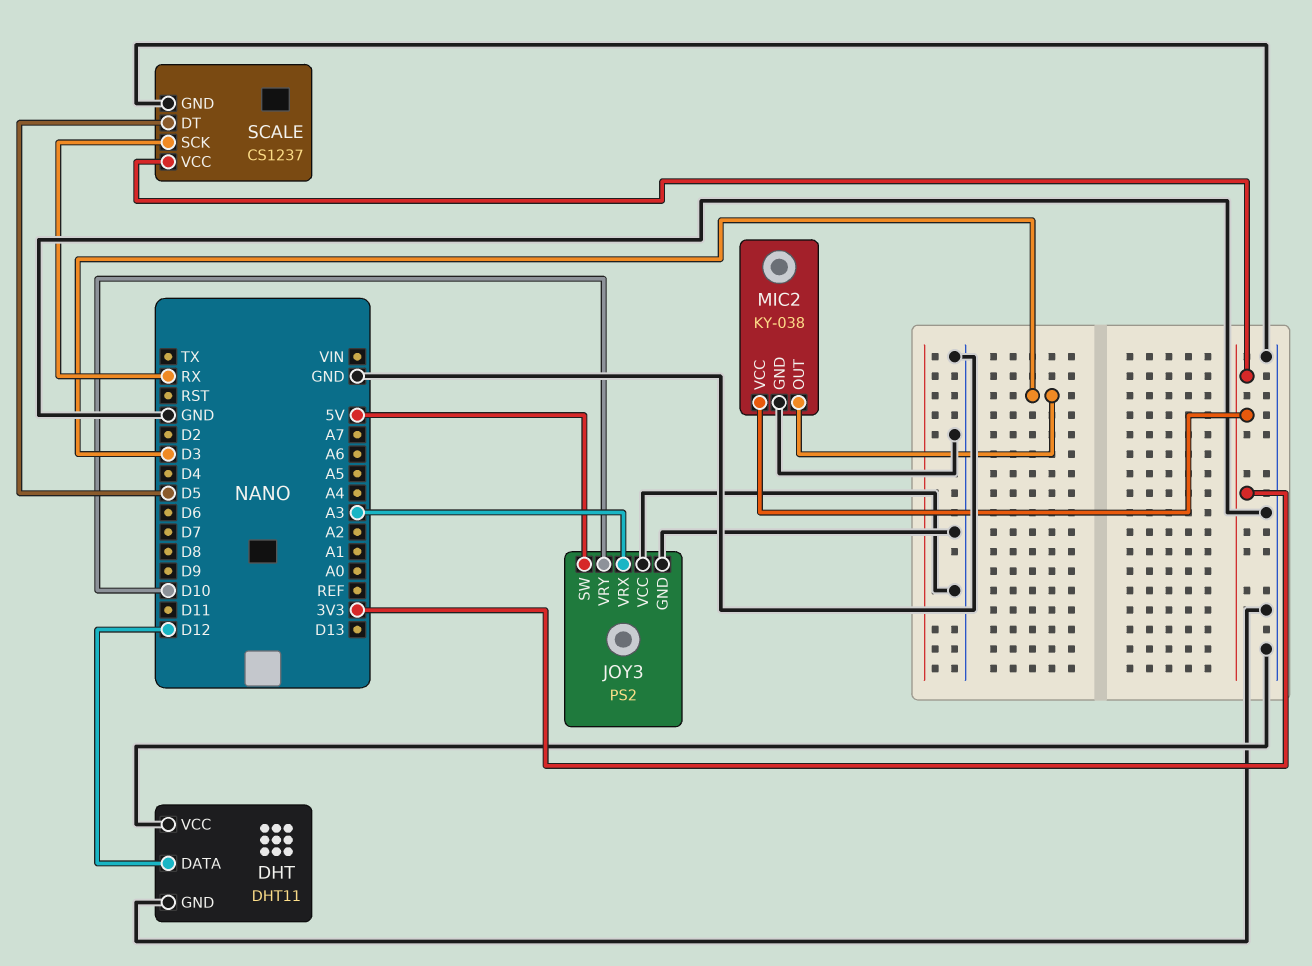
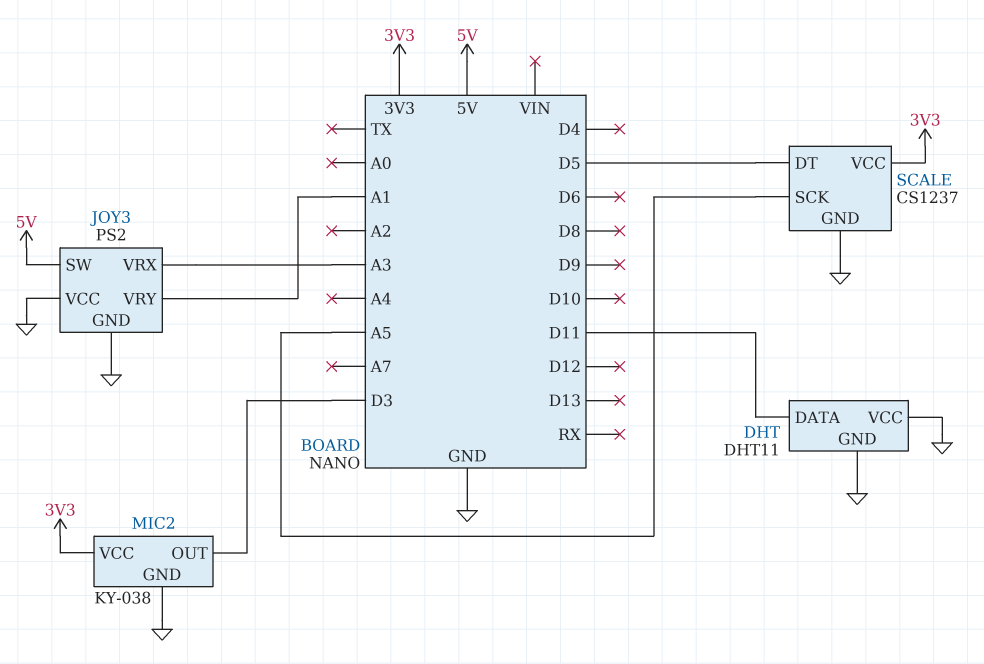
DHT pin DATA: D12 -> D11
JOY3 pin VRY: D10 -> A1
SCALE pin SCK: RX -> A5

